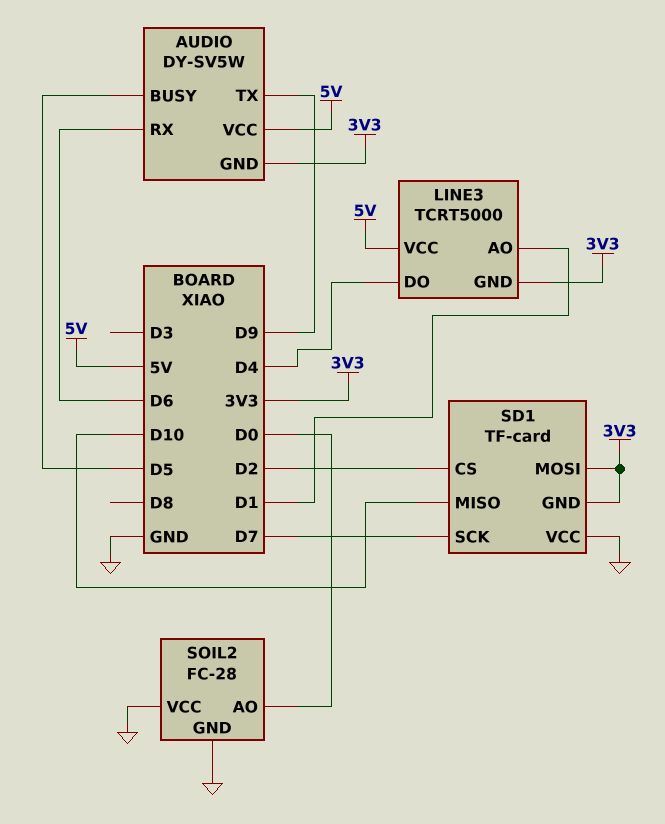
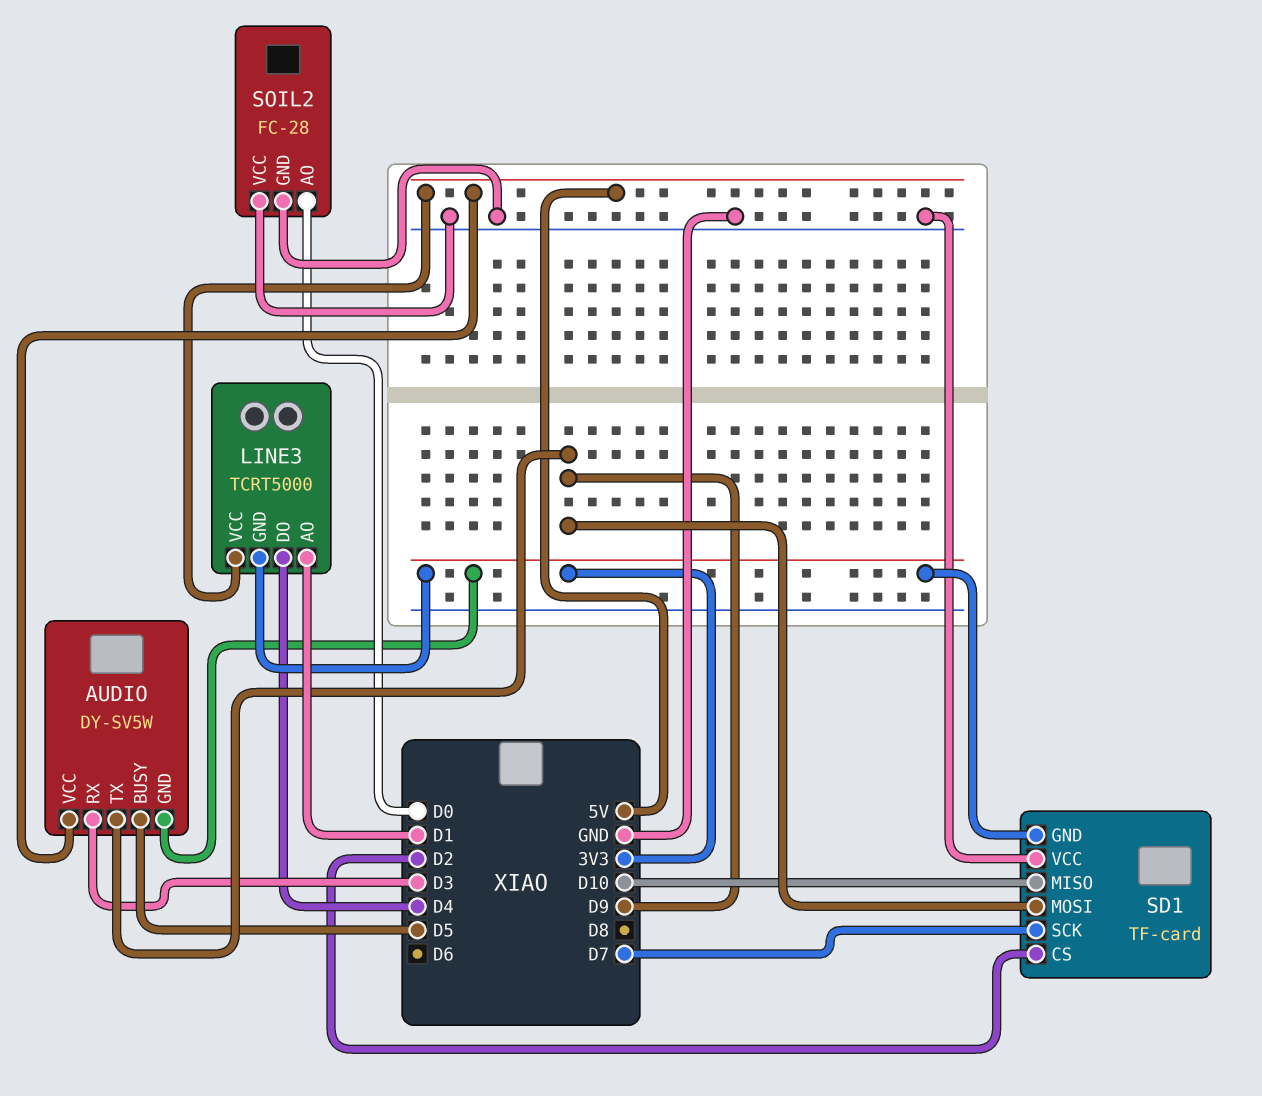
AUDIO pin RX: D6 -> D3
SD1 pin MOSI: 3V3 -> D9

